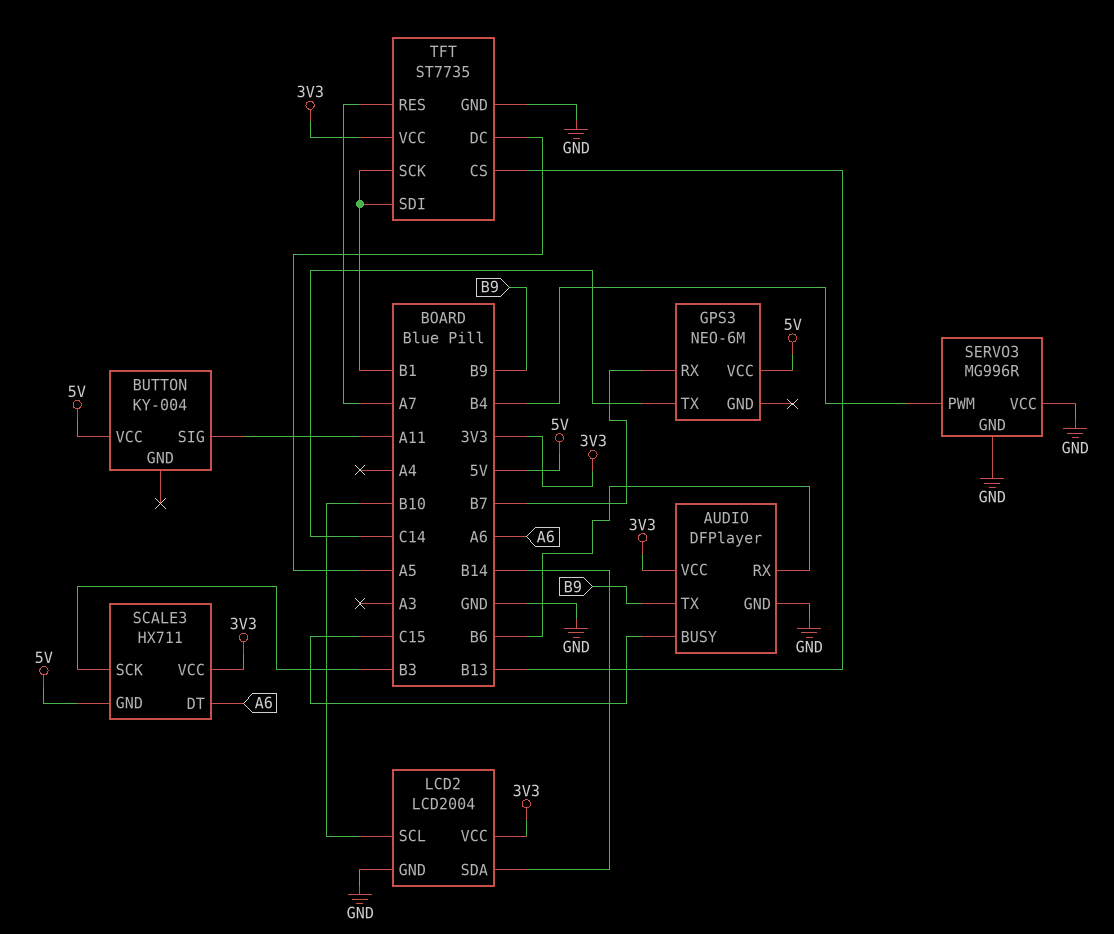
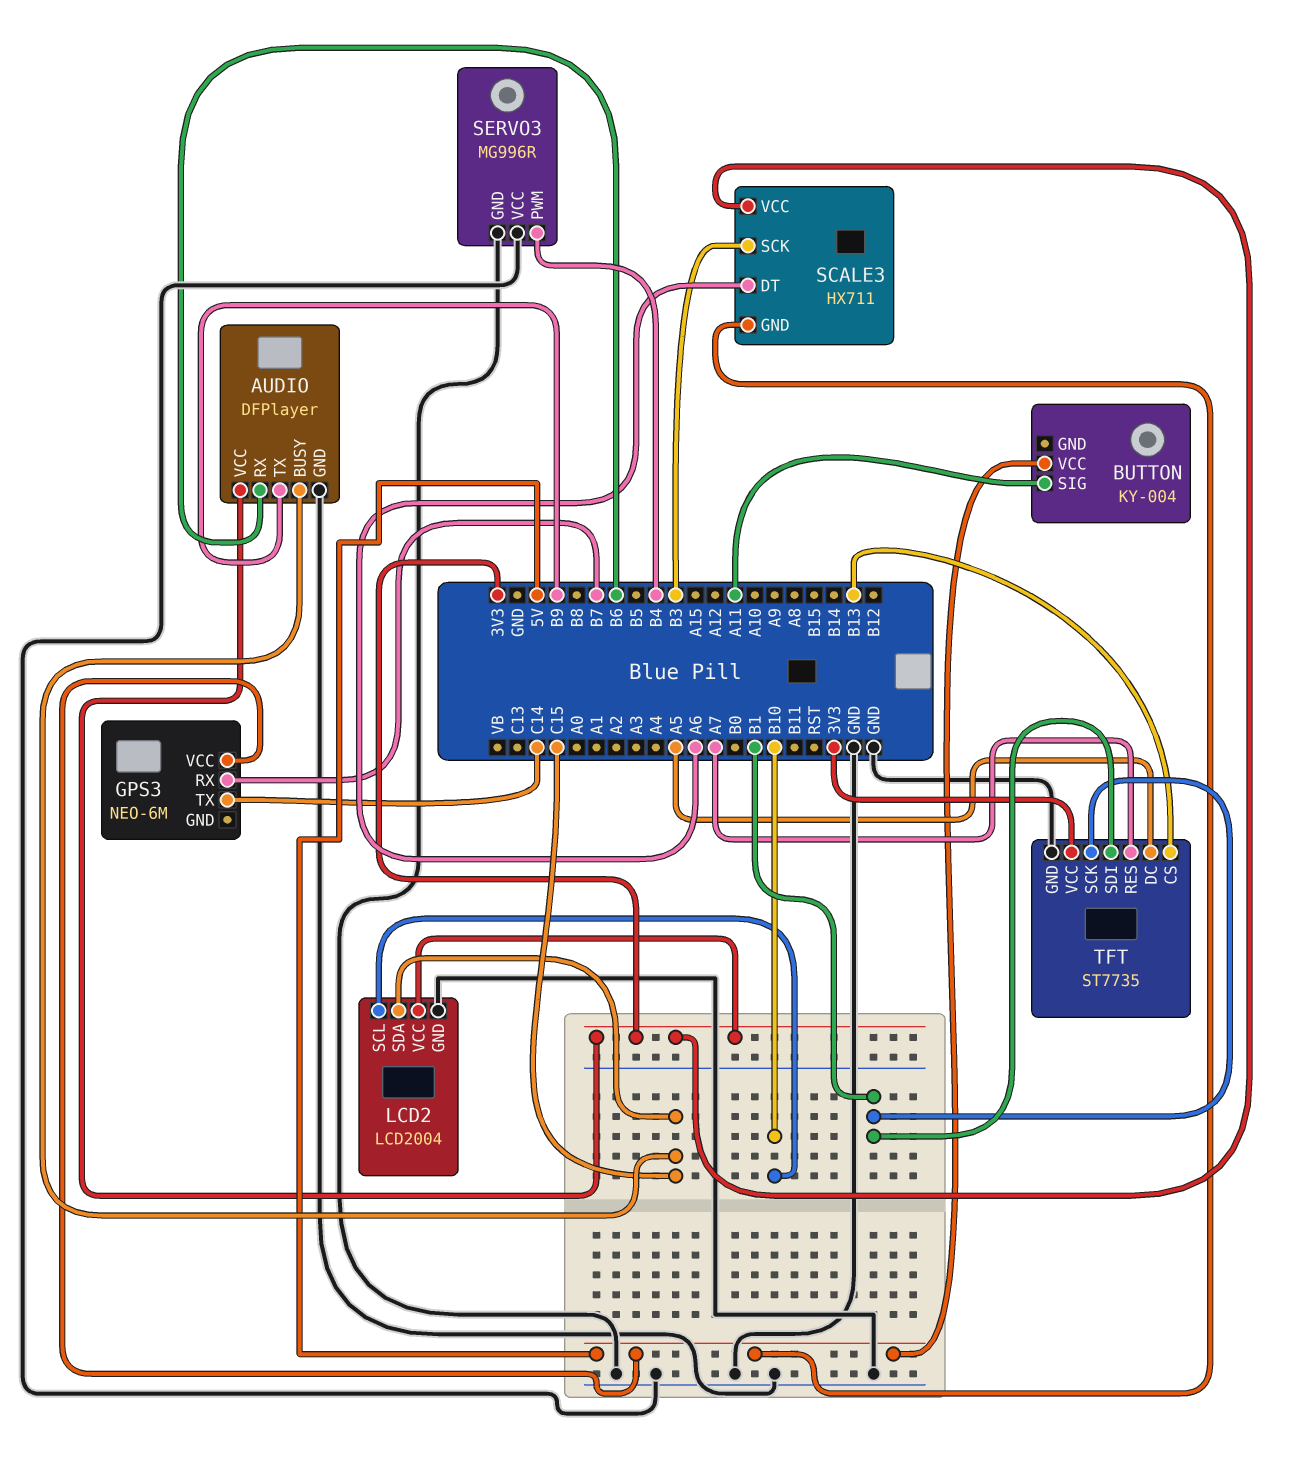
LCD2 pin SDA: B14 -> C15

